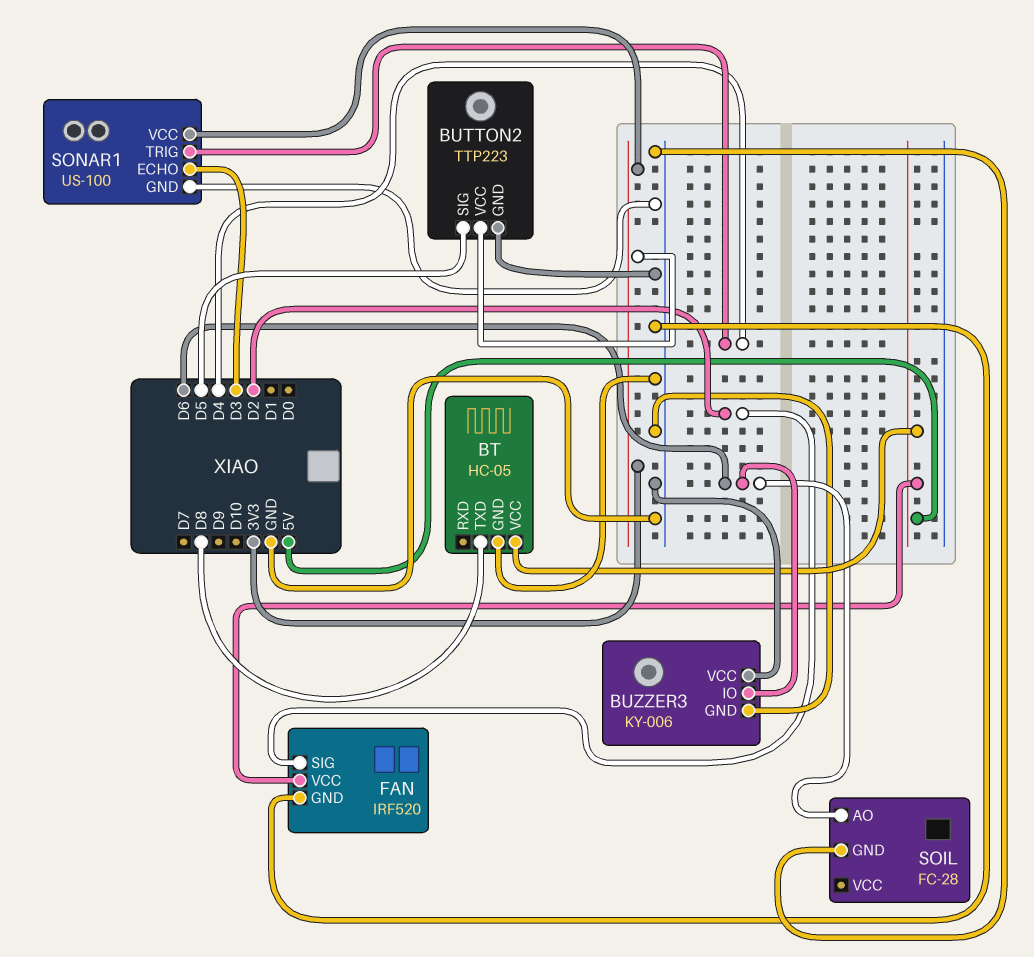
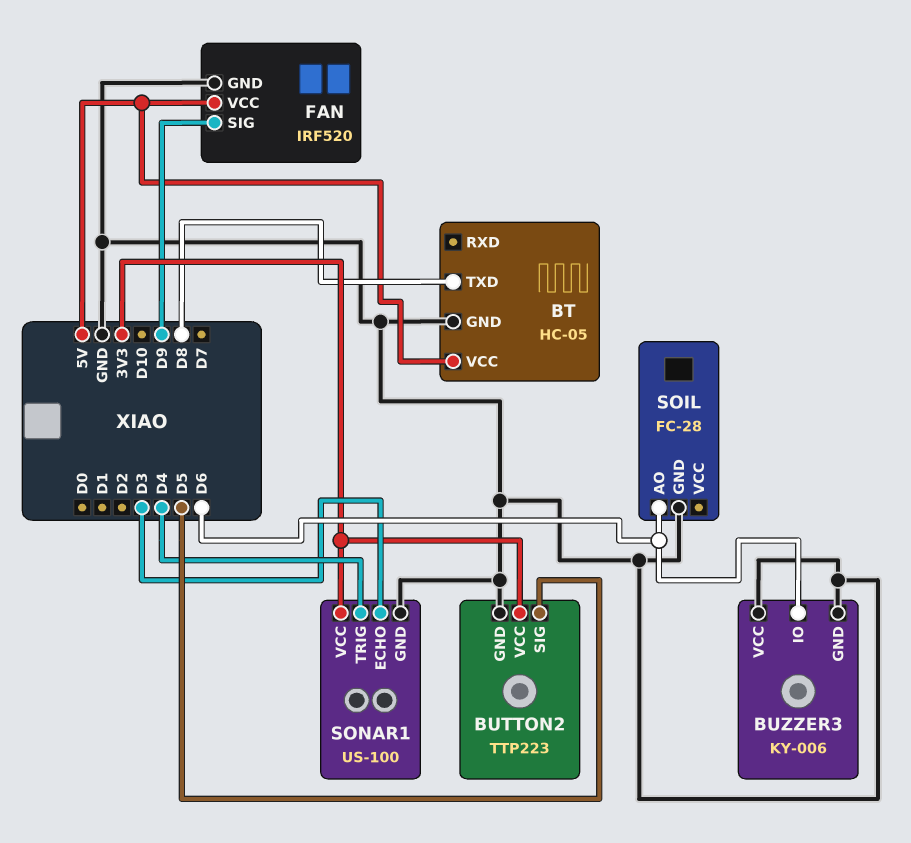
FAN pin SIG: D2 -> D9

